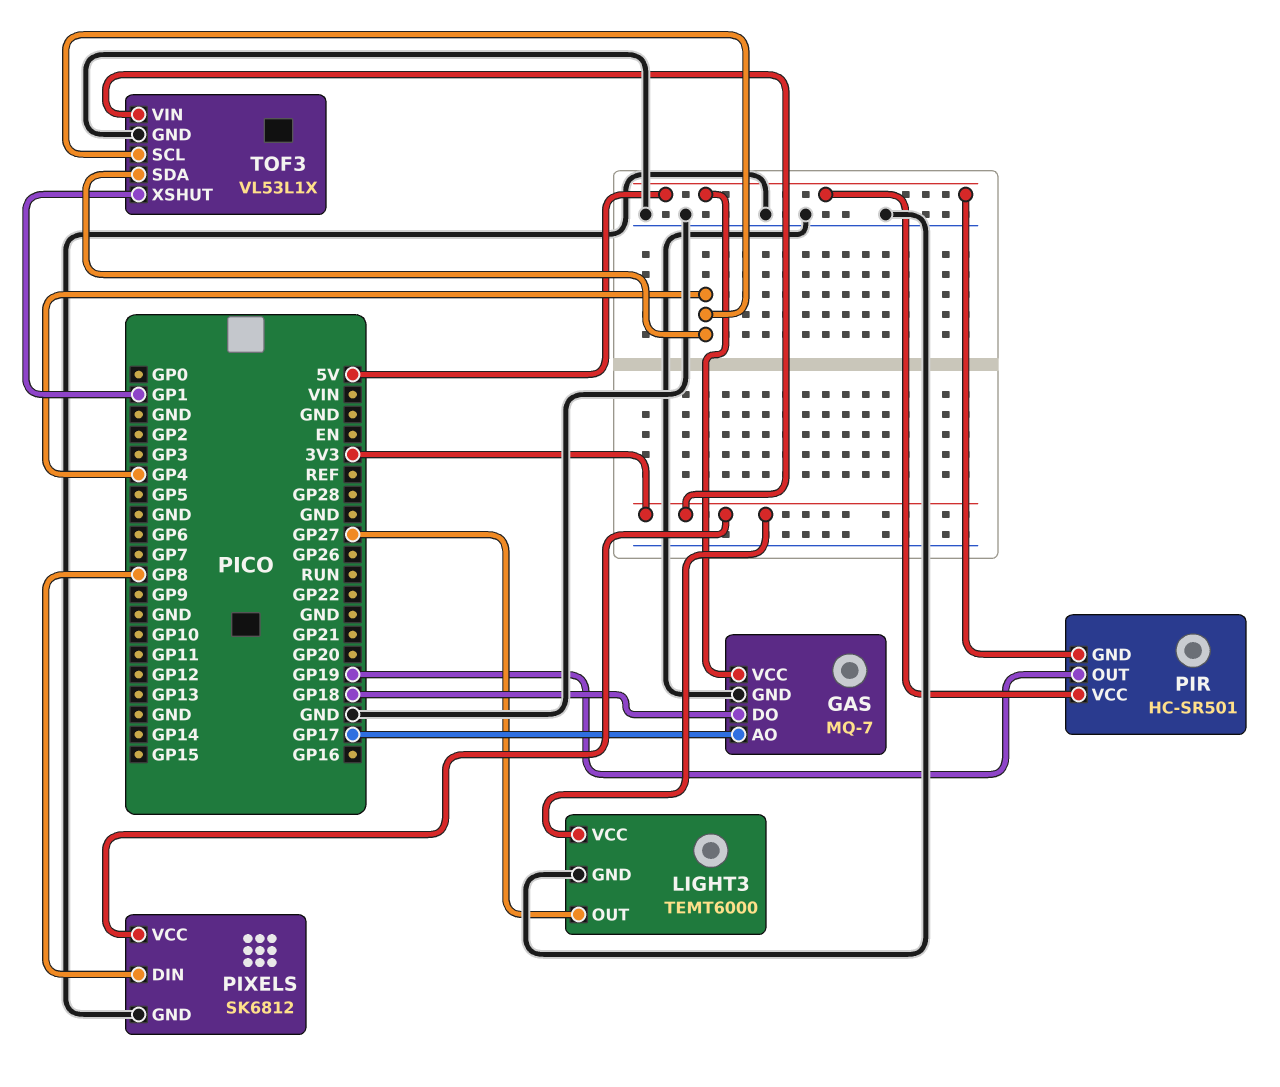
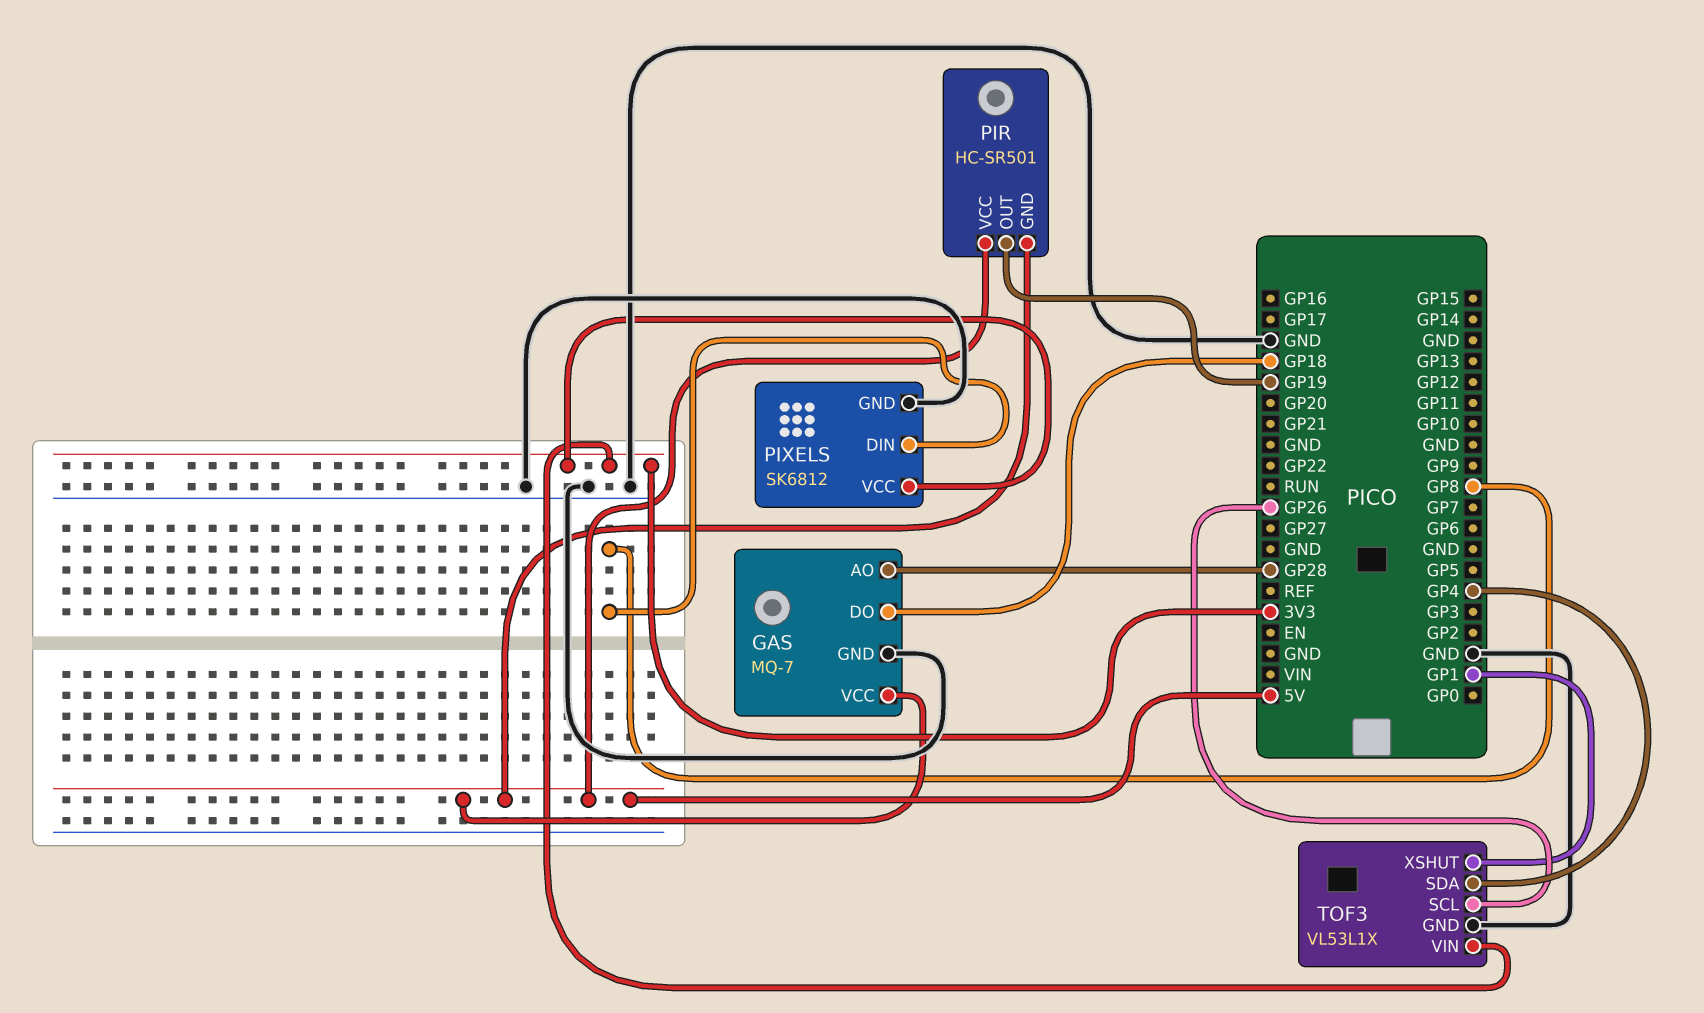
GAS pin AO: GP17 -> GP28
LIGHT3: TEMT6000 -> none
LIGHT3 pin GND: GND -> none
LIGHT3 pin OUT: GP27 -> none
LIGHT3 pin VCC: 3V3 -> none
TOF3 pin SCL: GP4 -> GP26

